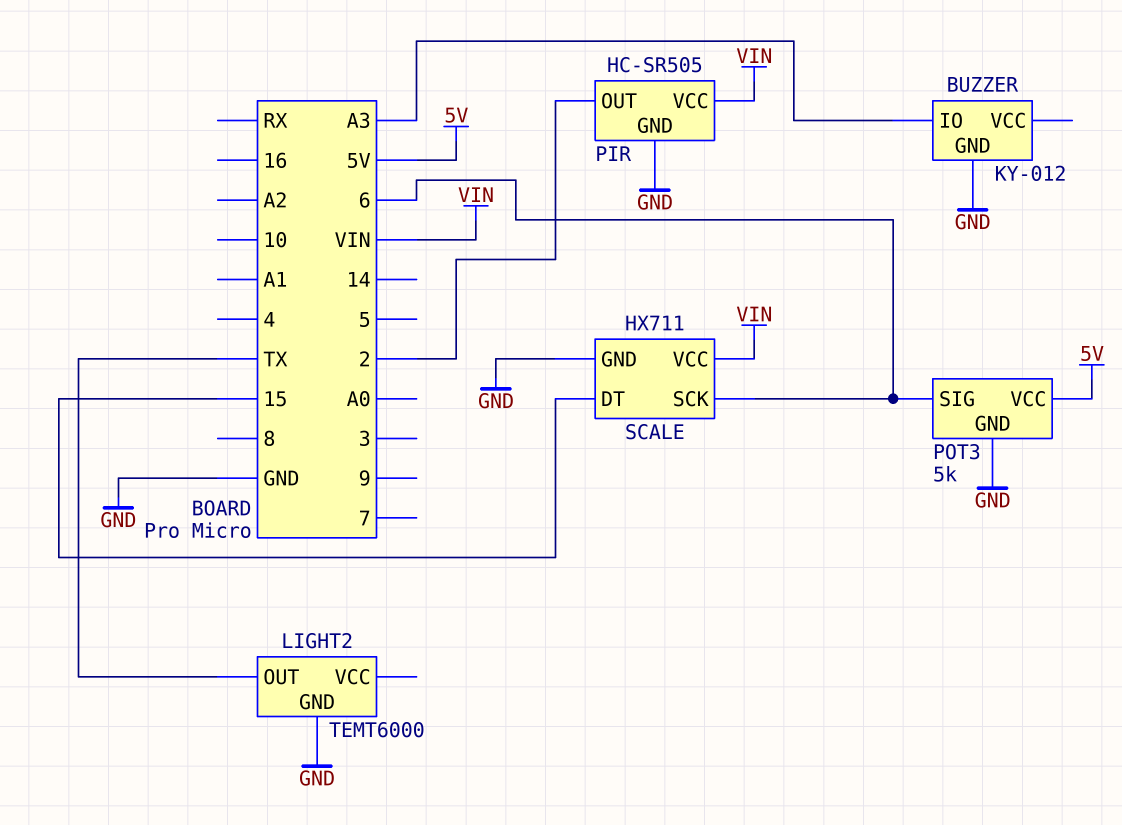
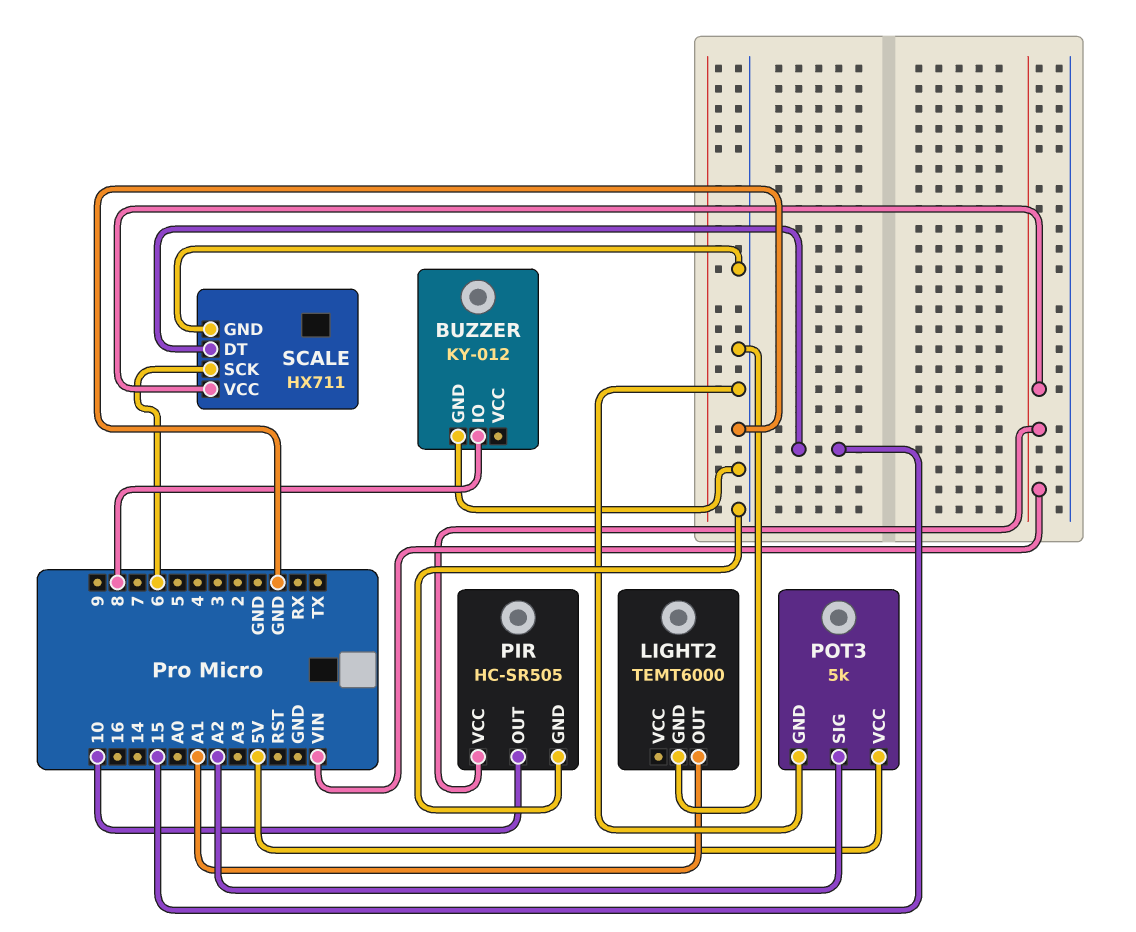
BUZZER pin IO: A3 -> 8
LIGHT2 pin OUT: TX -> A1
PIR pin OUT: 2 -> 10
POT3 pin SIG: 6 -> A2

